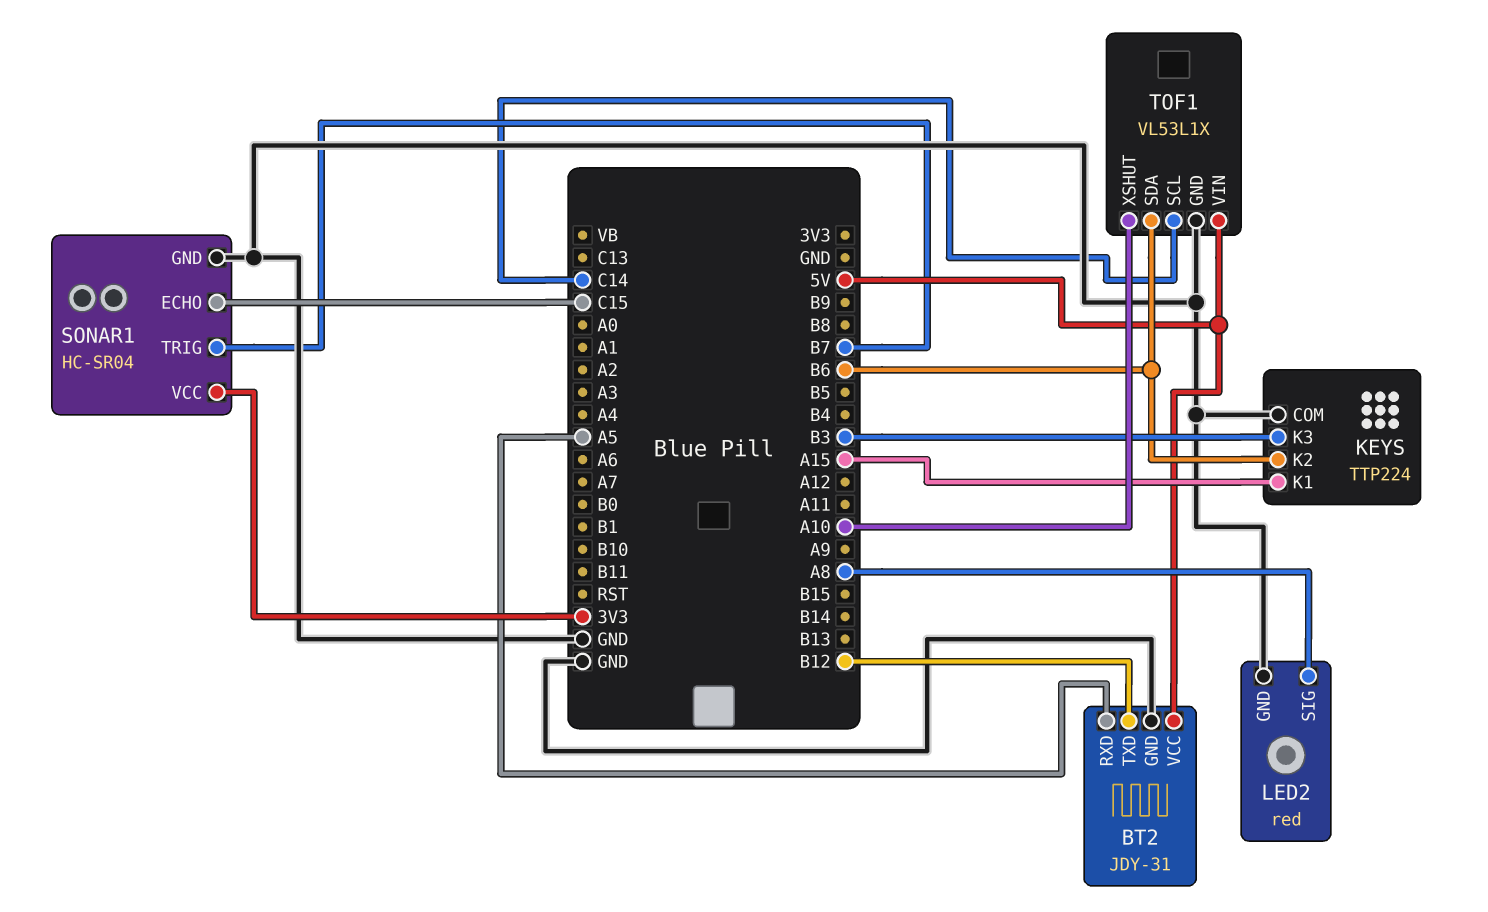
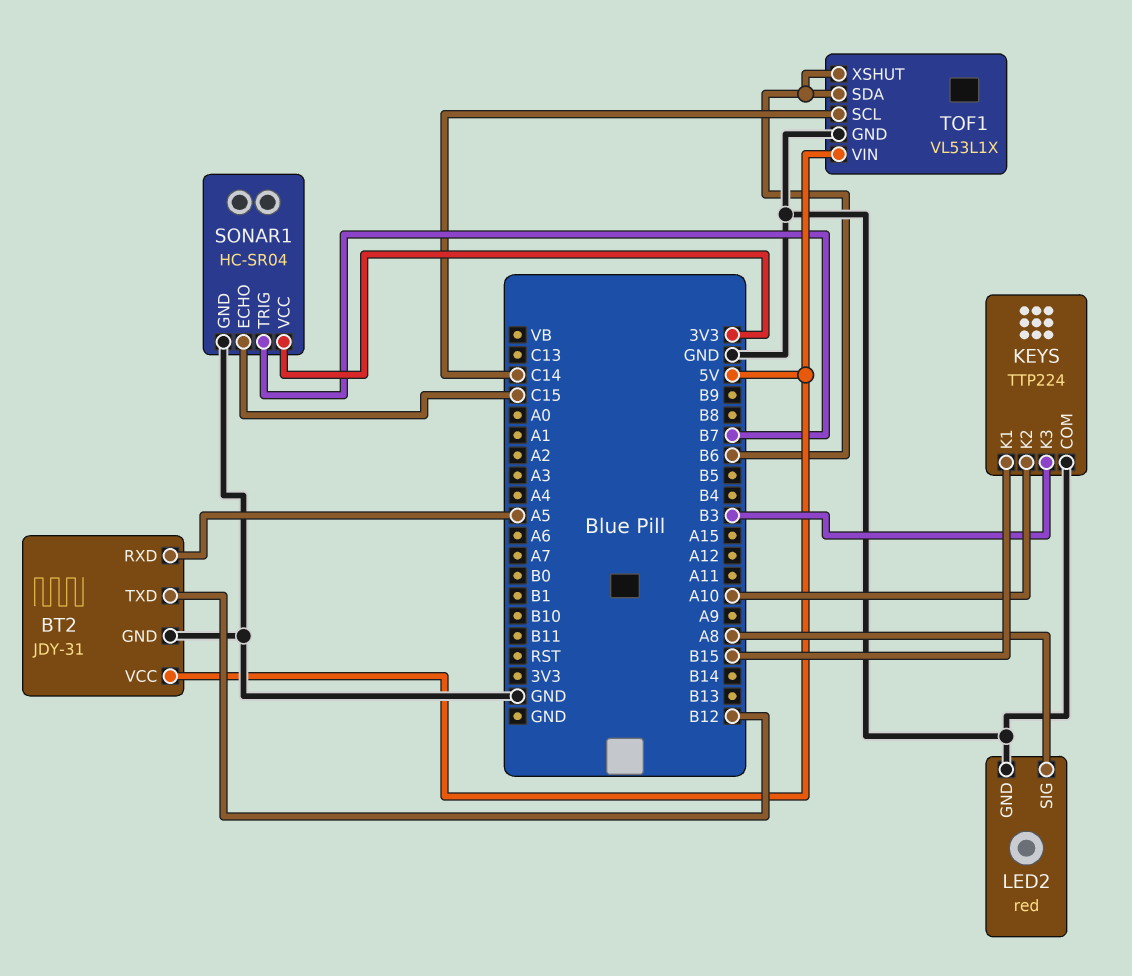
KEYS pin K1: A15 -> B15
KEYS pin K2: B6 -> A10
TOF1 pin XSHUT: A10 -> B6

